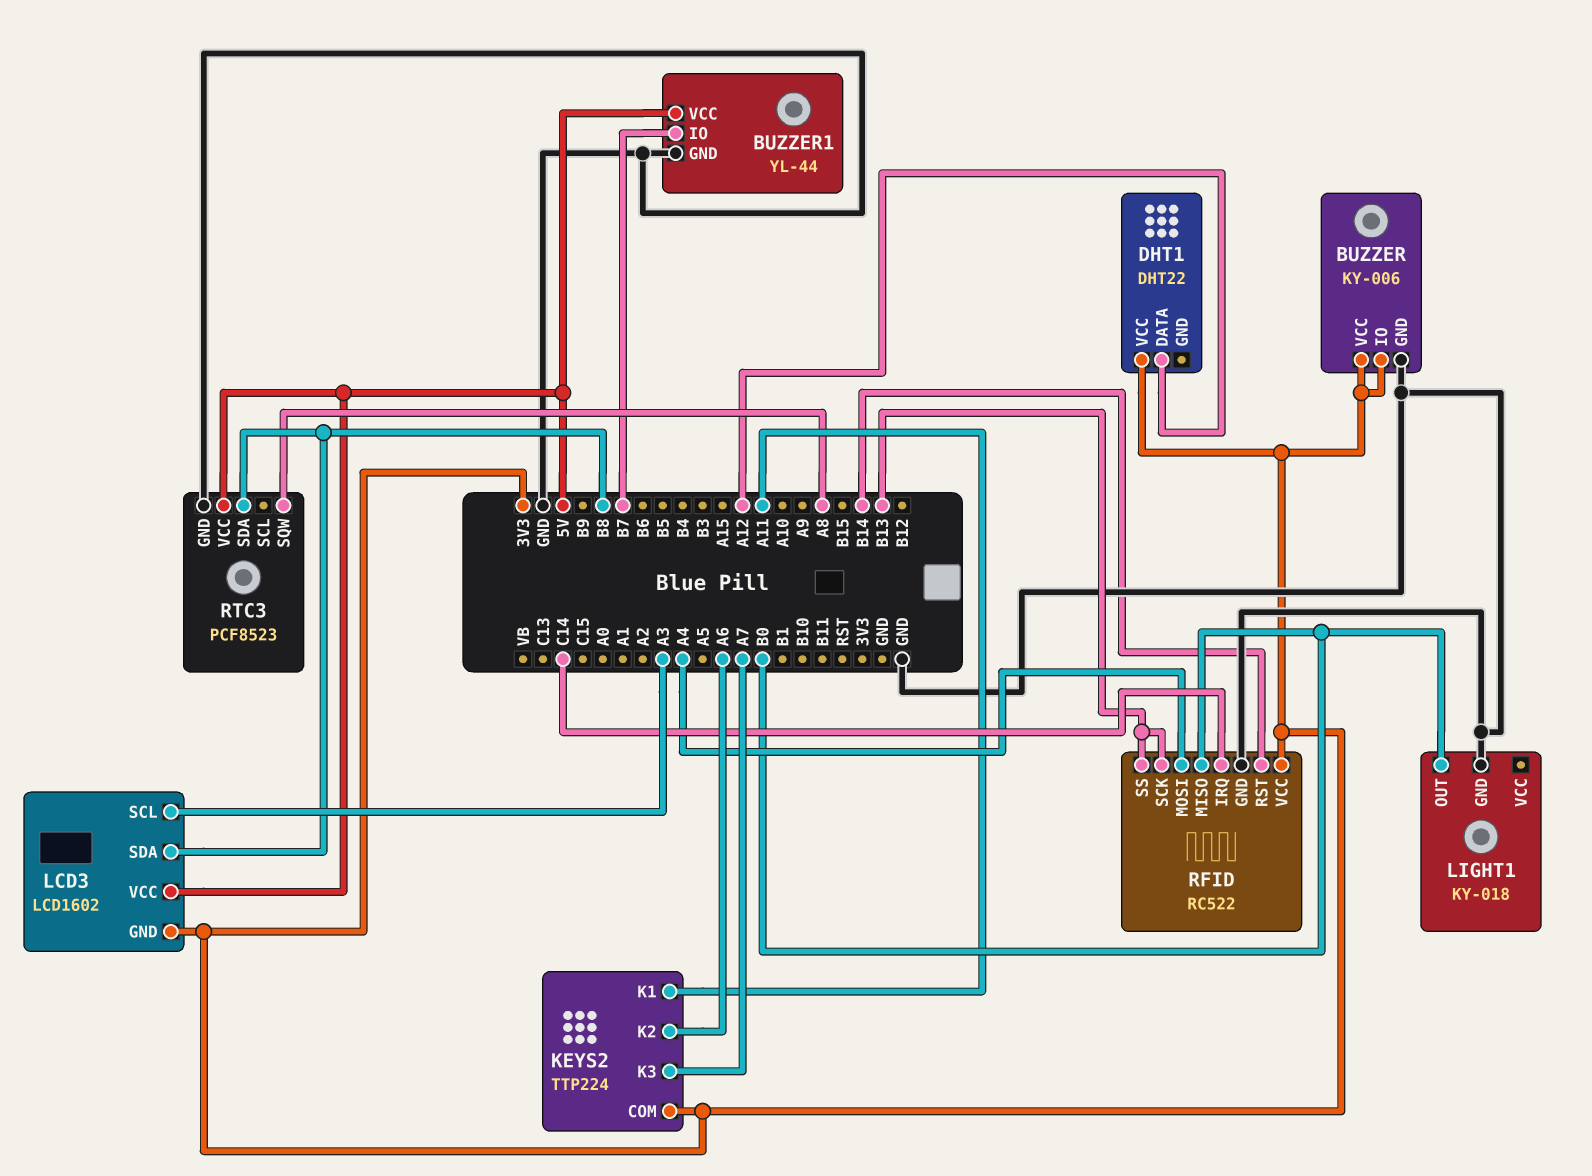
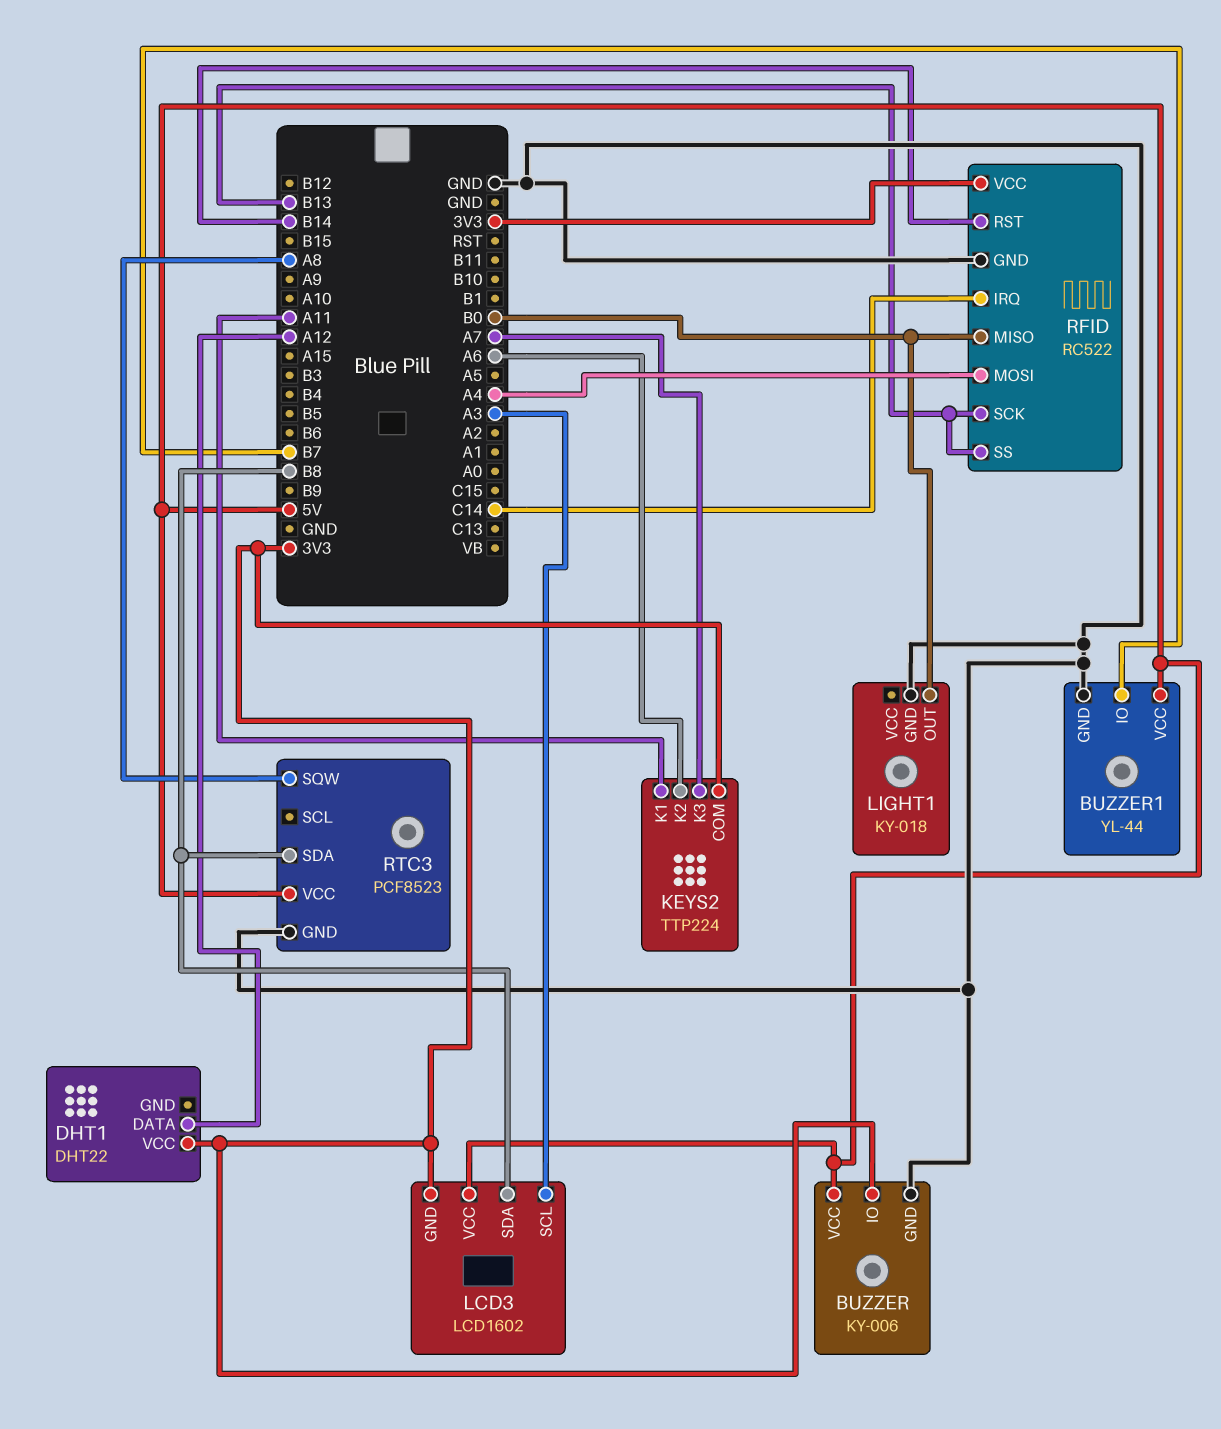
BUZZER pin VCC: 3V3 -> 5V

